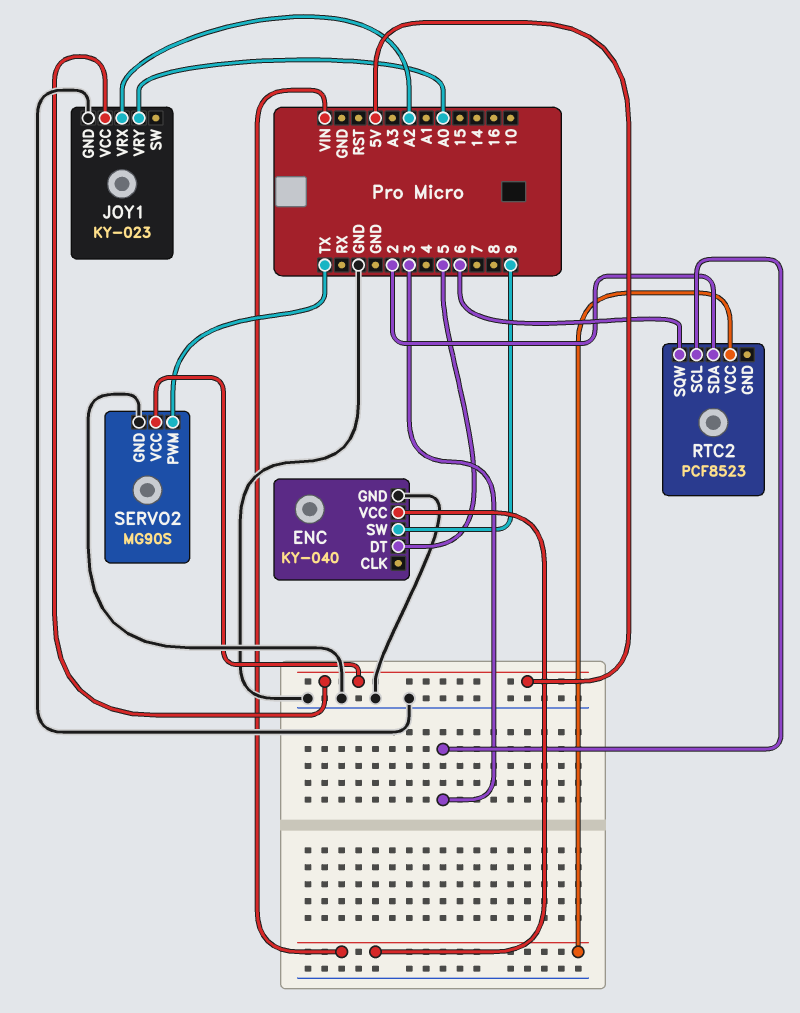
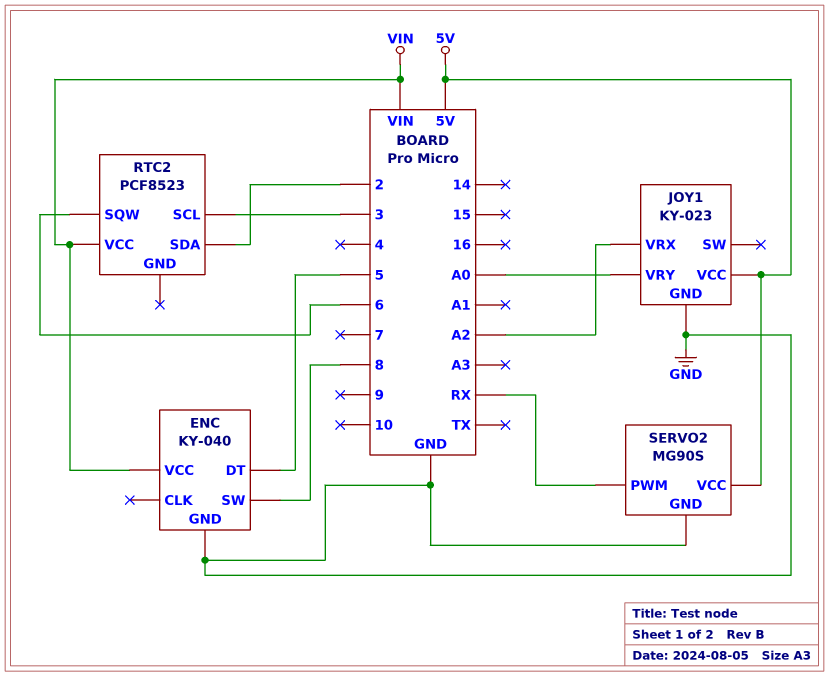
ENC pin SW: 9 -> 8
SERVO2 pin PWM: TX -> RX

